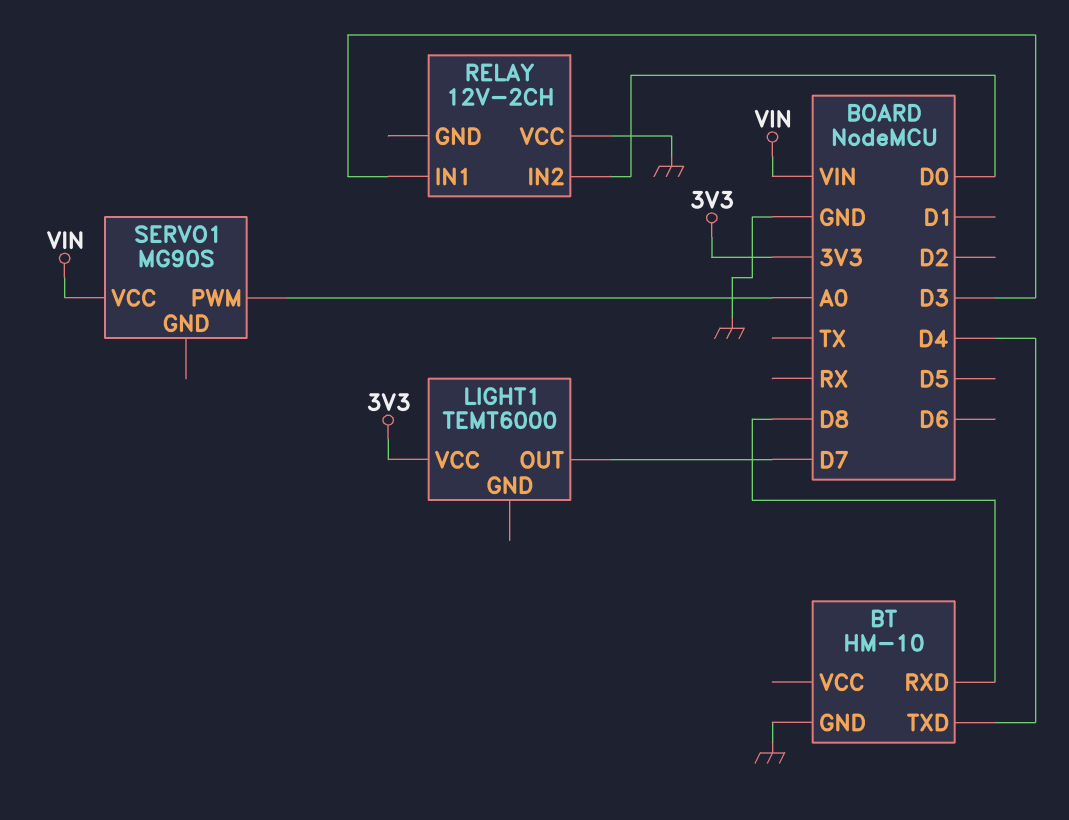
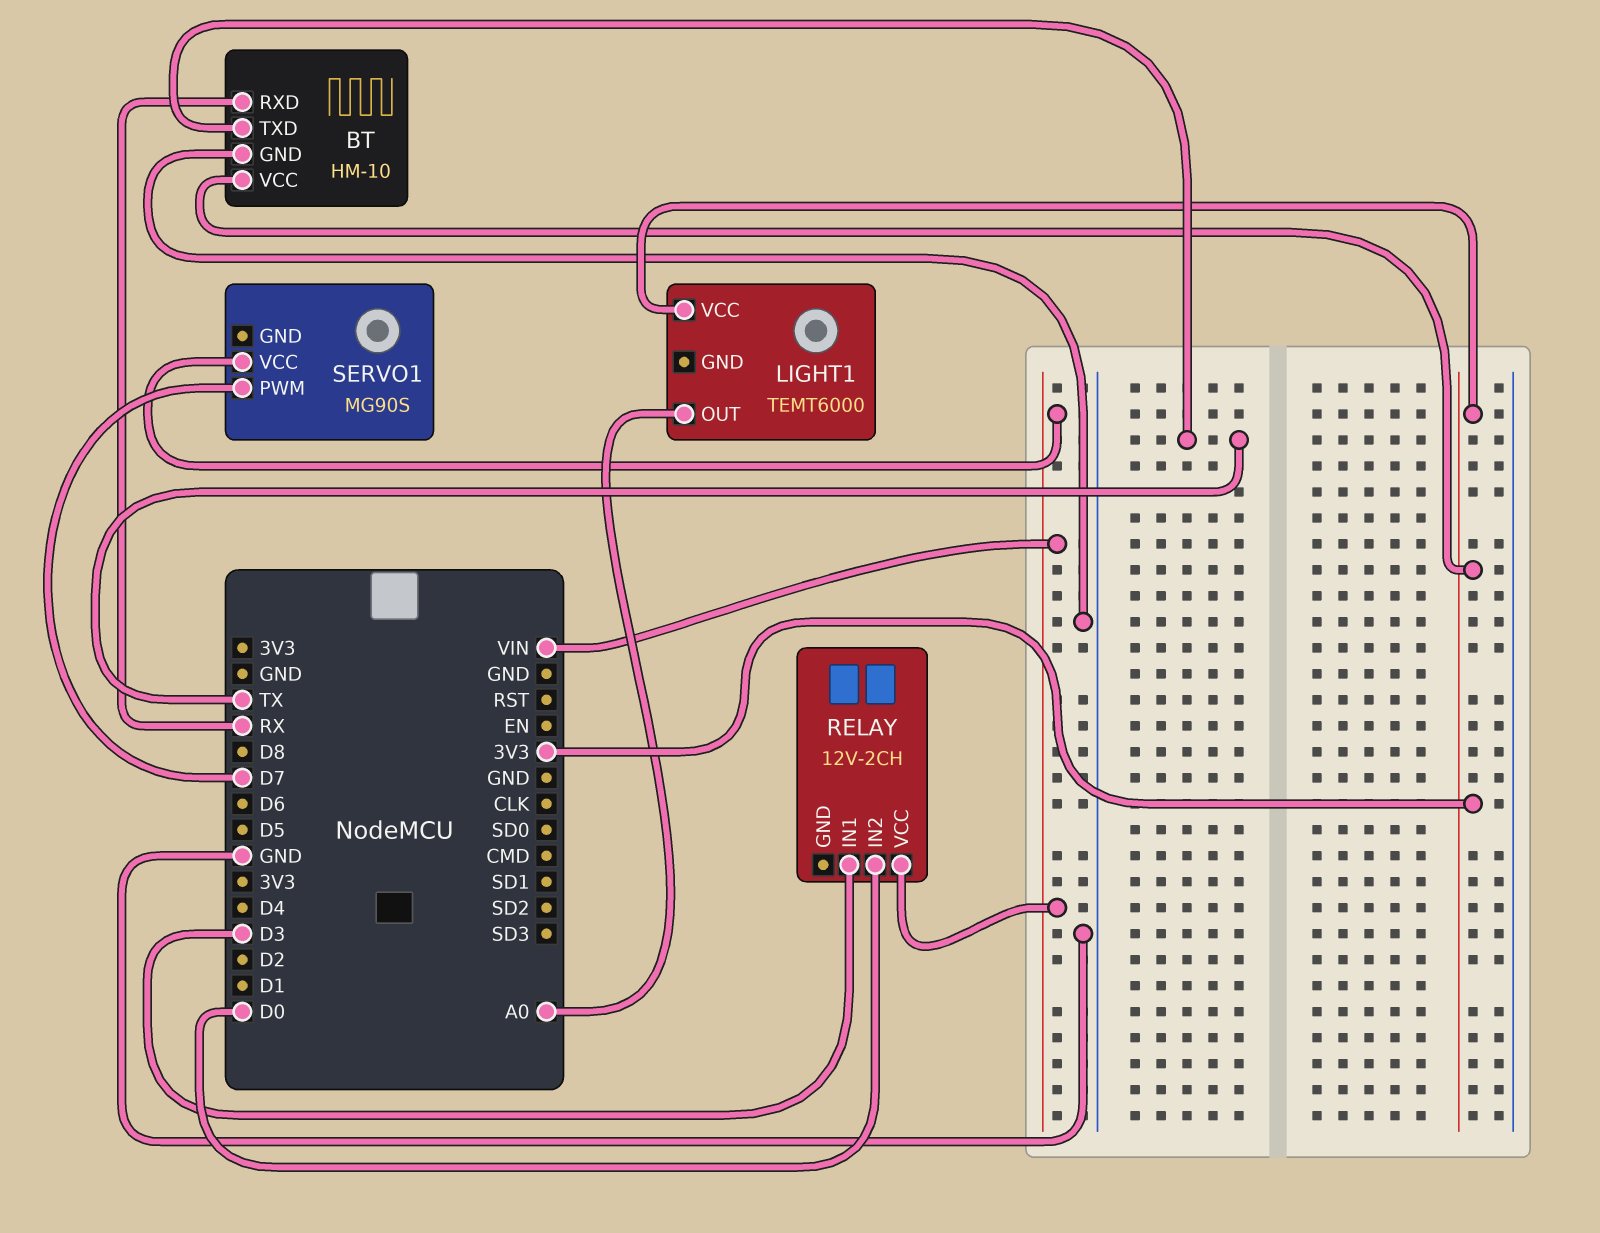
BT pin RXD: D8 -> RX
BT pin TXD: D4 -> TX
BT pin VCC: none -> 3V3
LIGHT1 pin OUT: D7 -> A0
RELAY pin VCC: GND -> VIN
SERVO1 pin PWM: A0 -> D7

